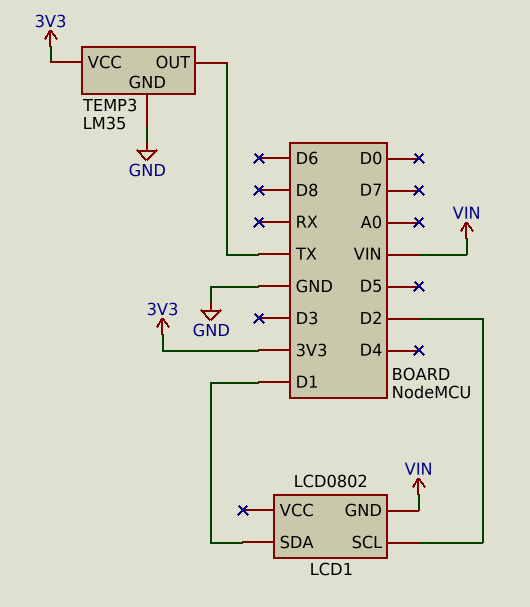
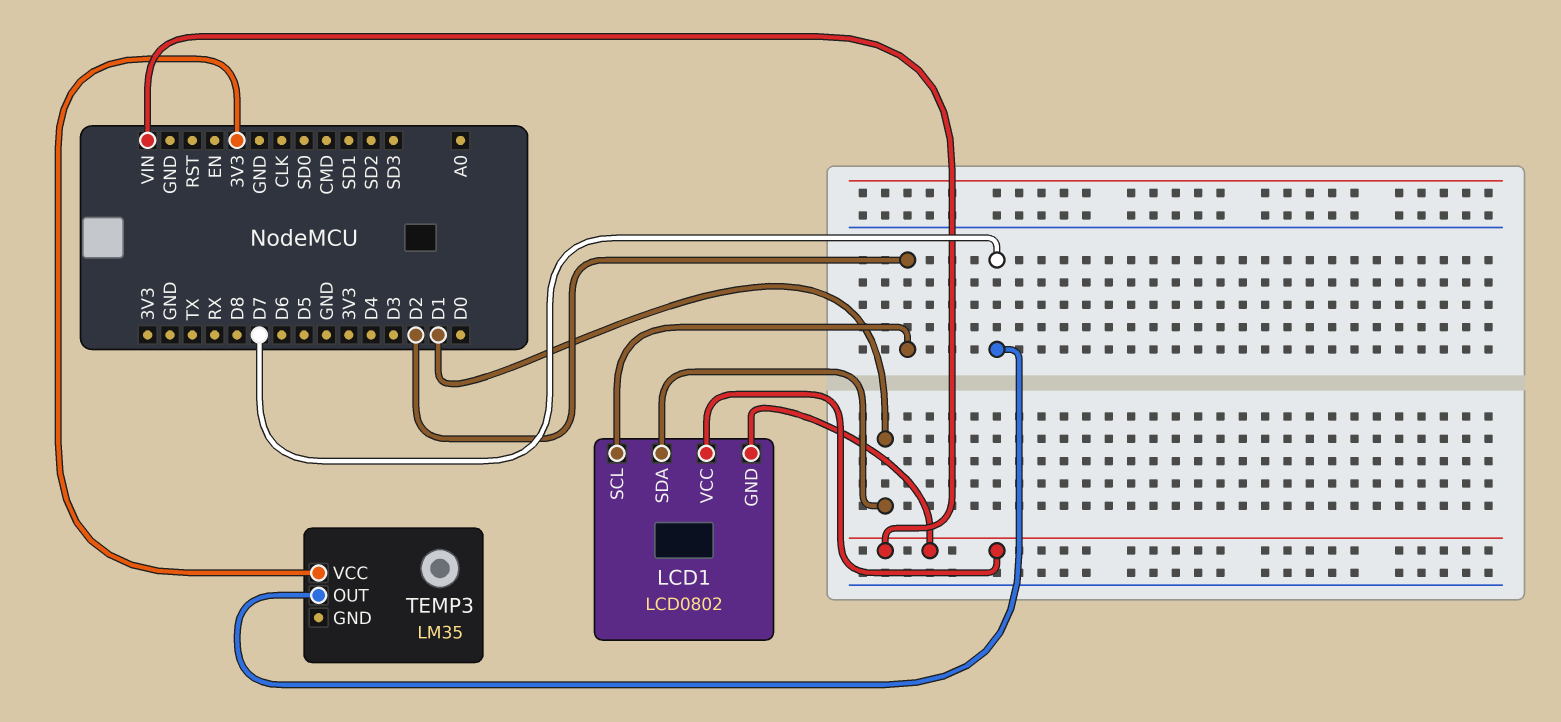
LCD1 pin VCC: none -> VIN
TEMP3 pin GND: GND -> none
TEMP3 pin OUT: TX -> D7

